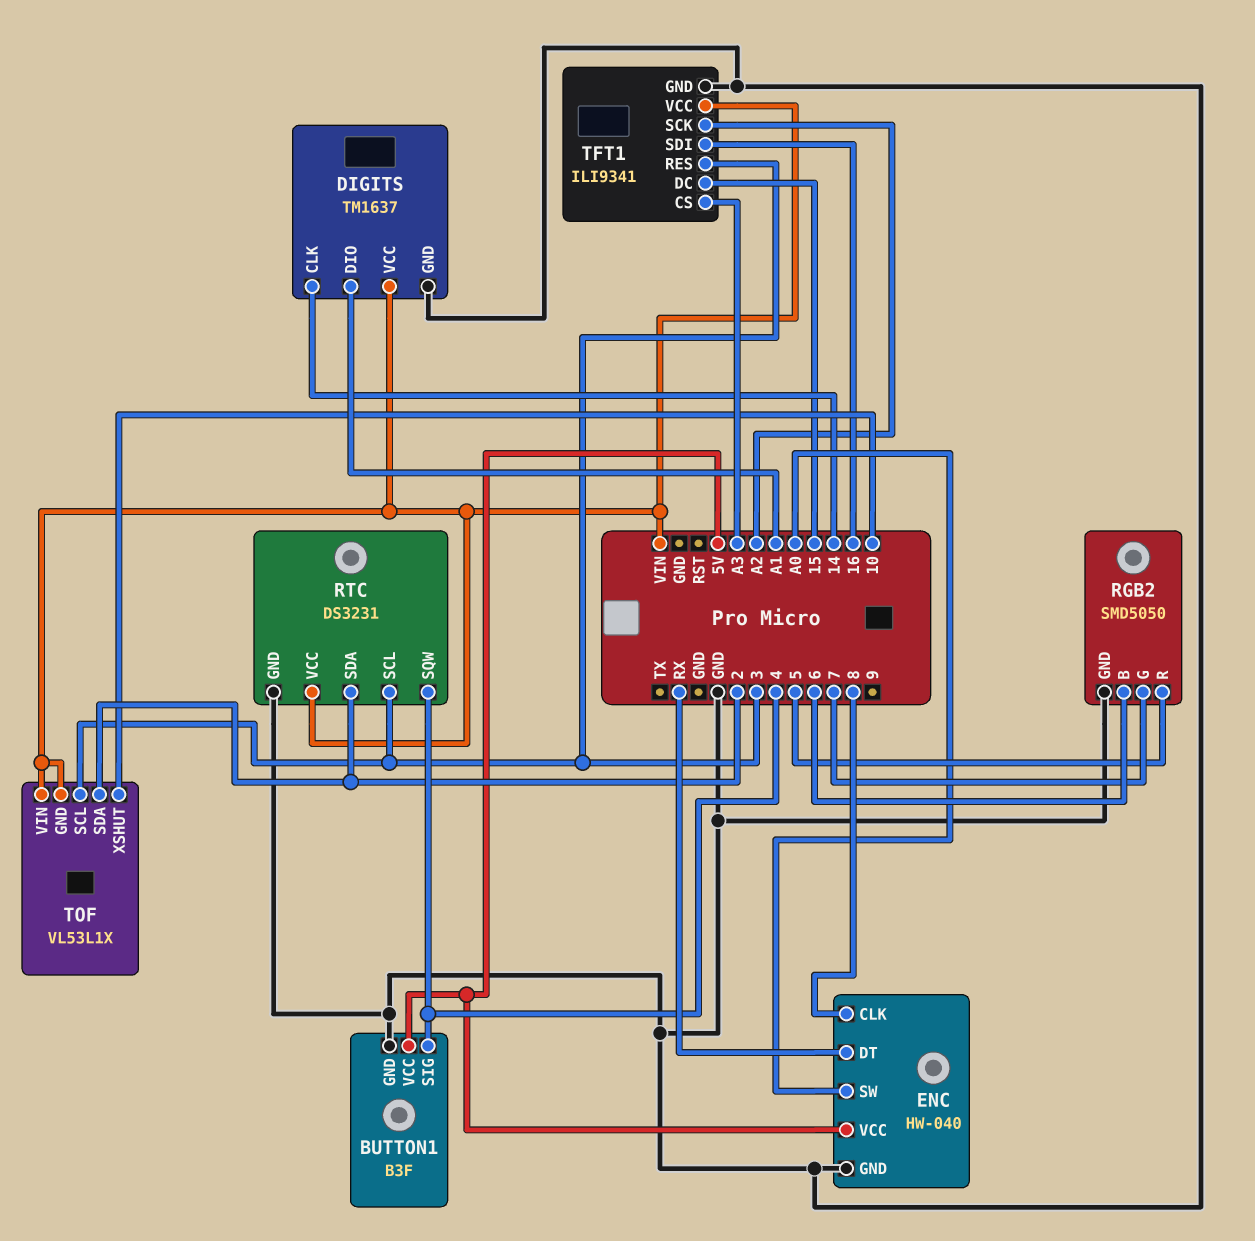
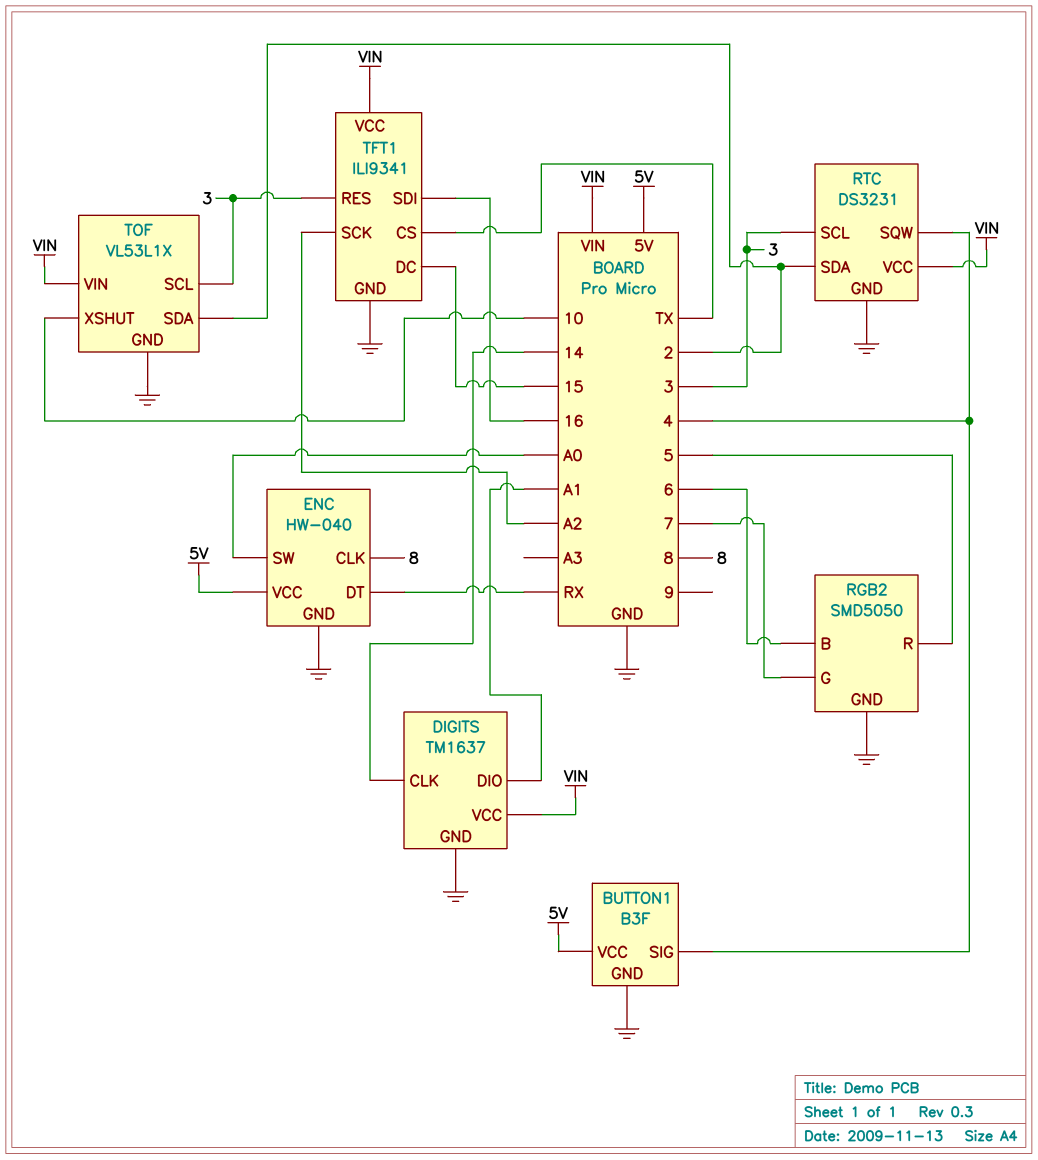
TFT1 pin CS: A3 -> TX
TOF pin GND: VIN -> GND

